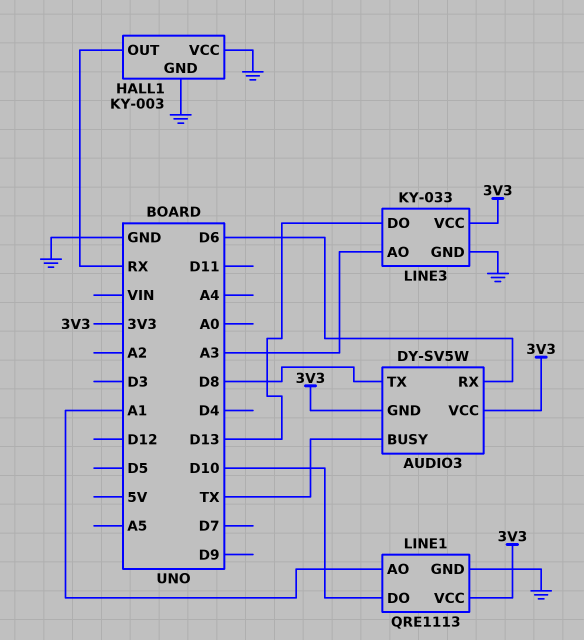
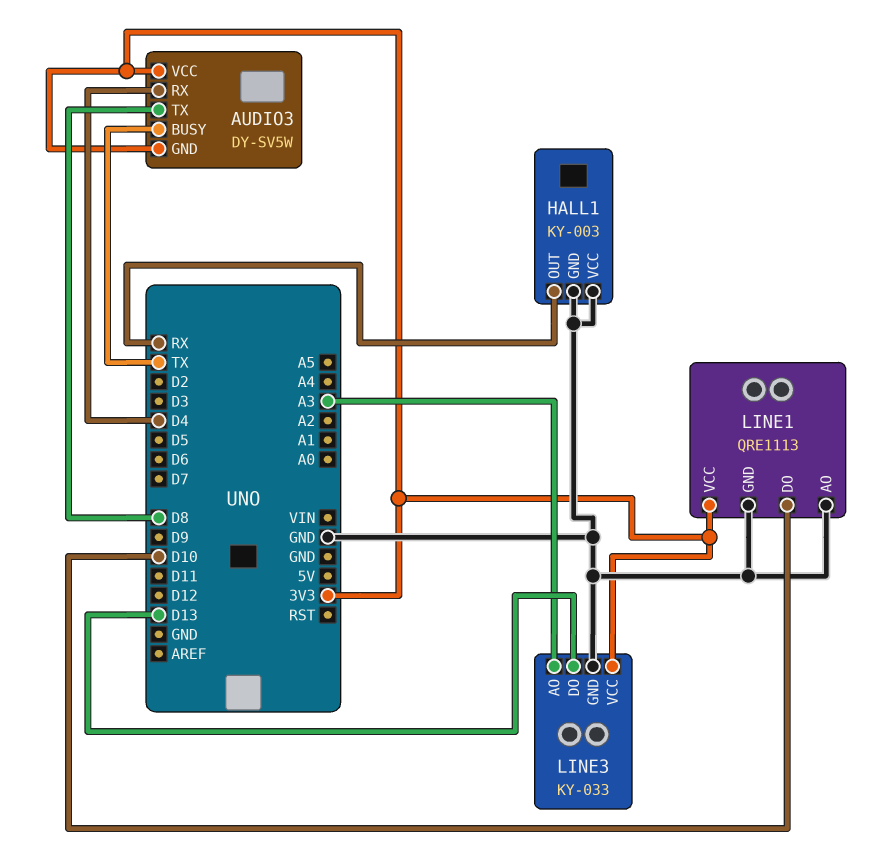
AUDIO3 pin RX: D6 -> D4
LINE1 pin AO: A1 -> GND

